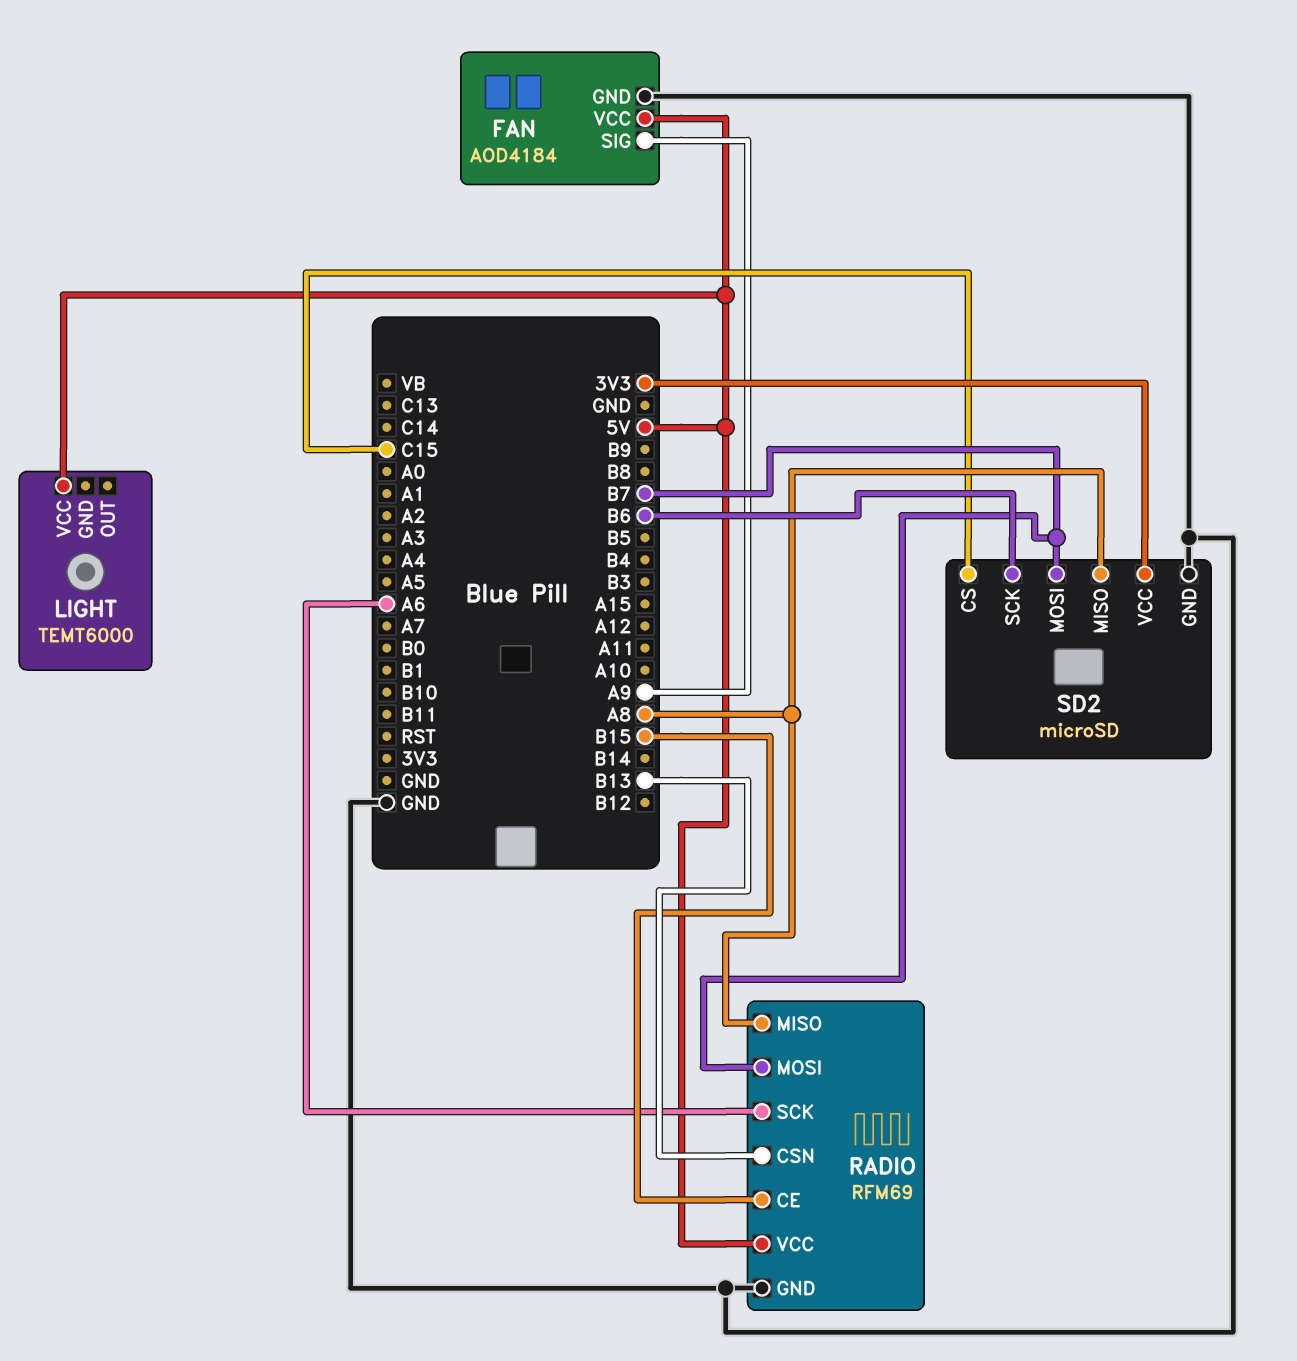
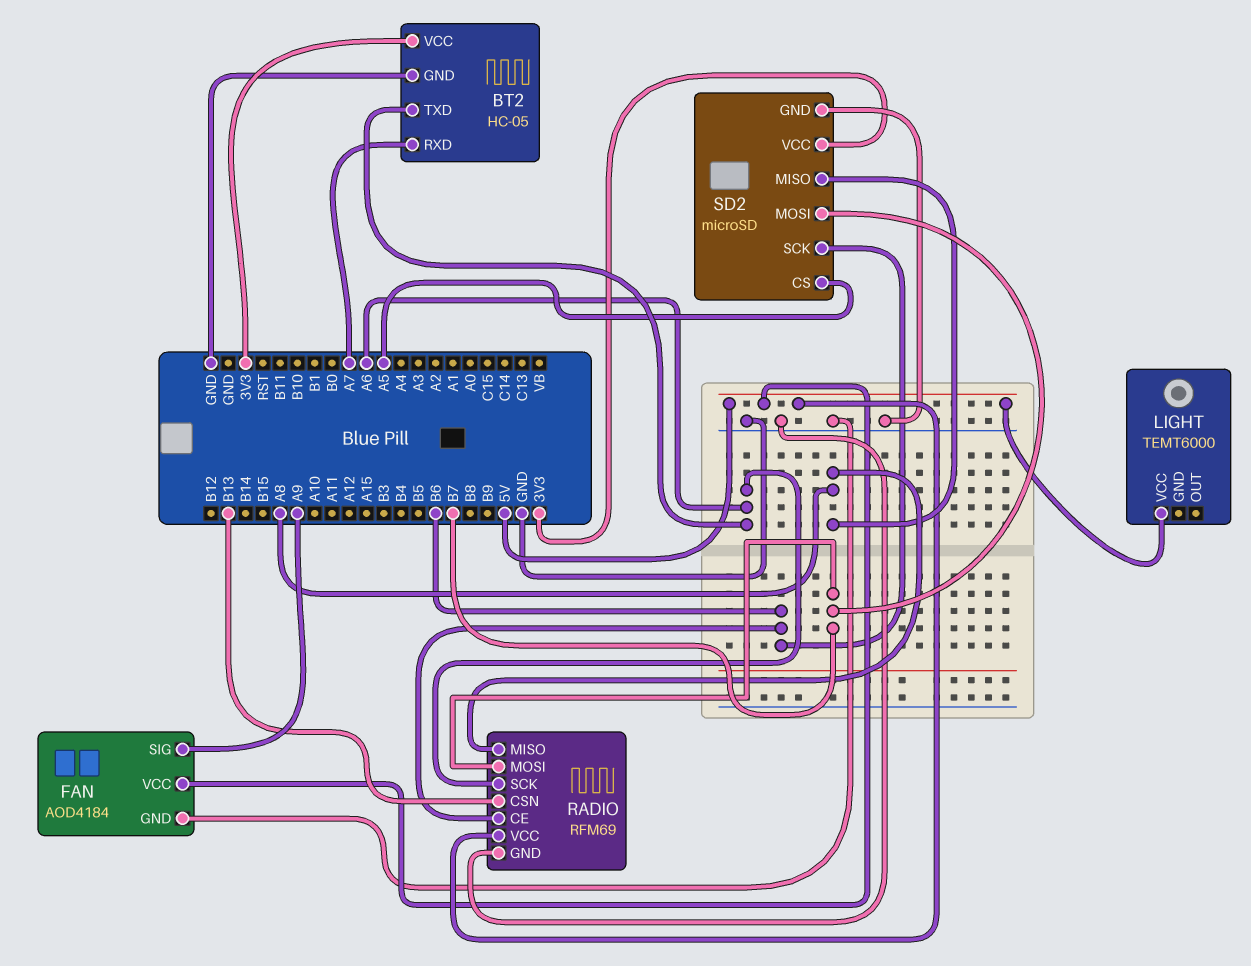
BT2: none -> HC-05
BT2 pin GND: none -> GND
BT2 pin RXD: none -> A7
BT2 pin TXD: none -> A6
BT2 pin VCC: none -> 3V3
RADIO pin CE: B15 -> B6
SD2 pin CS: C15 -> A5

